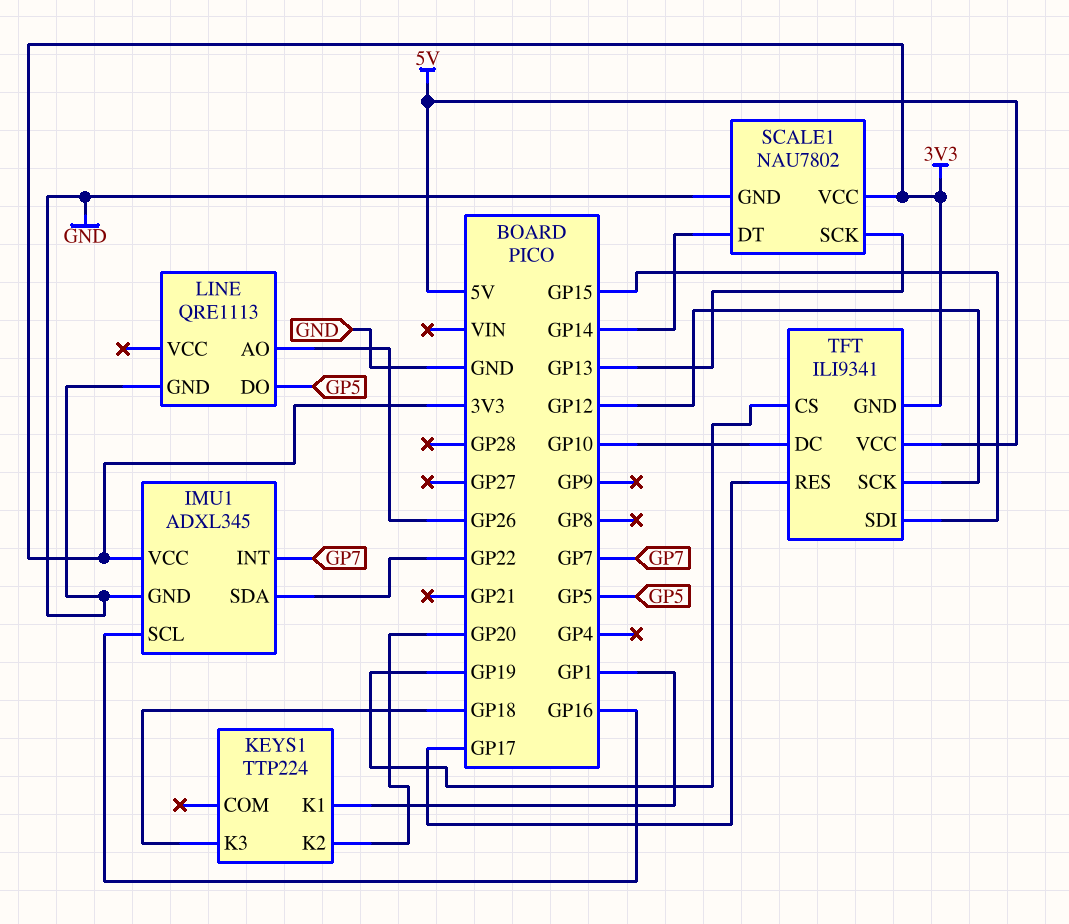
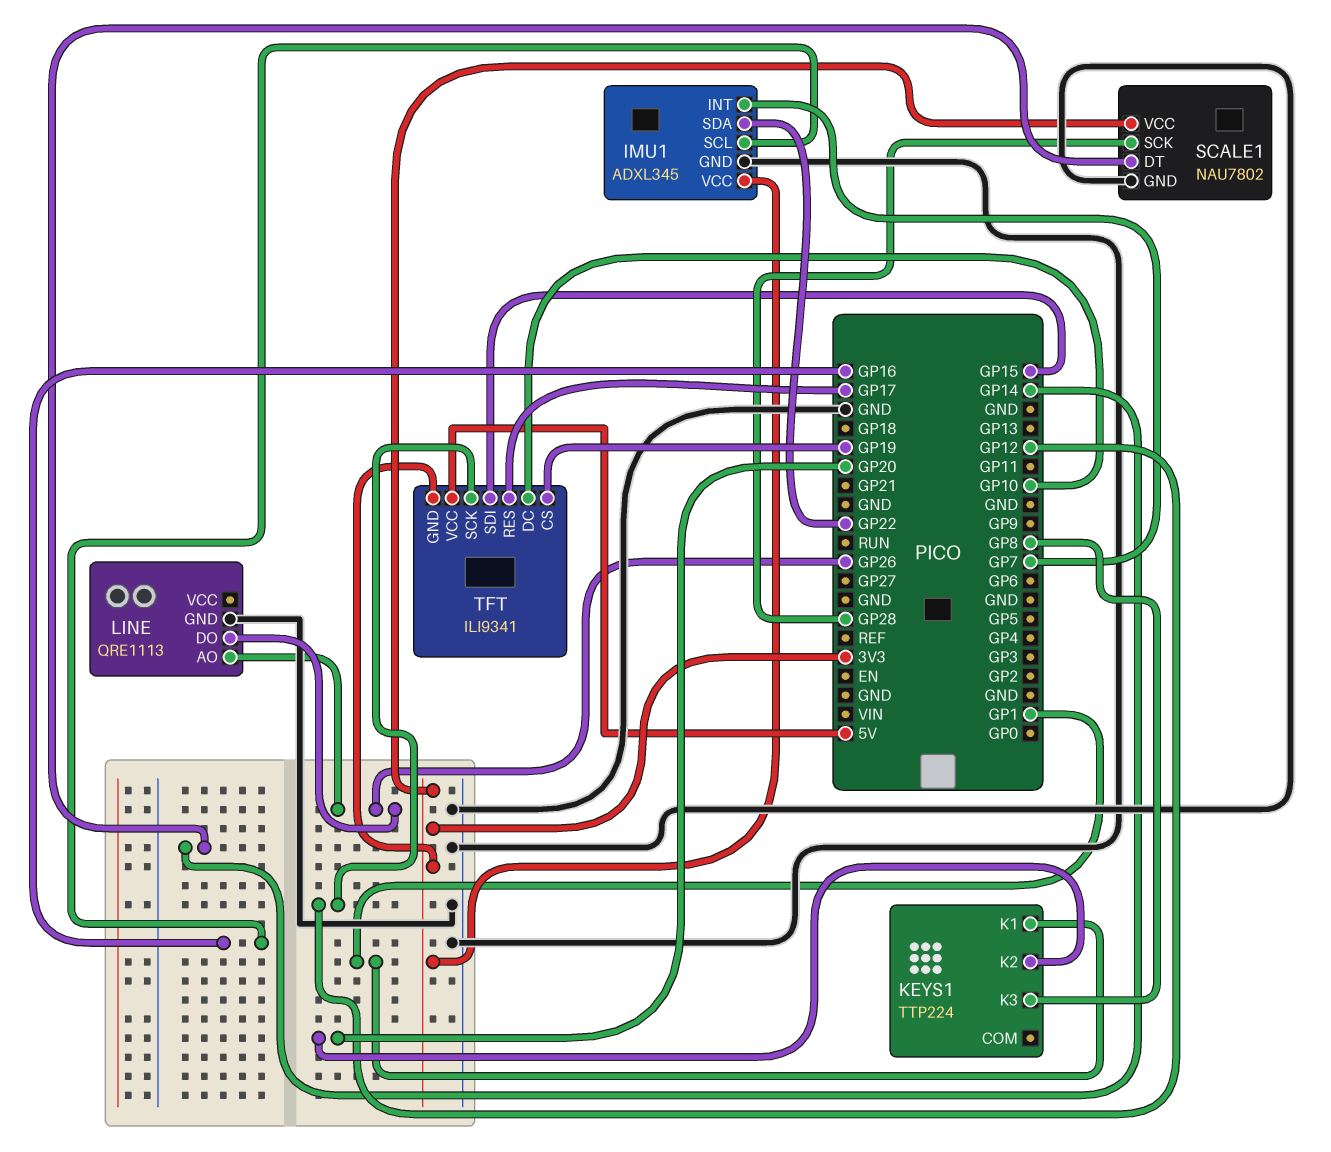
KEYS1 pin K3: GP18 -> GP8
LINE pin DO: GP5 -> GP26
SCALE1 pin SCK: GP13 -> GP28

